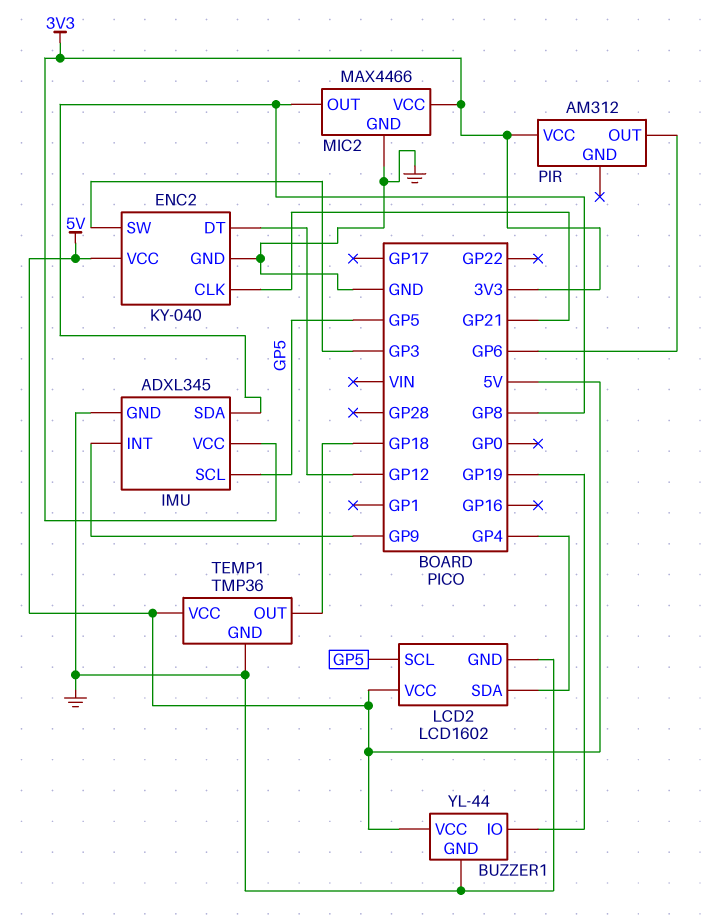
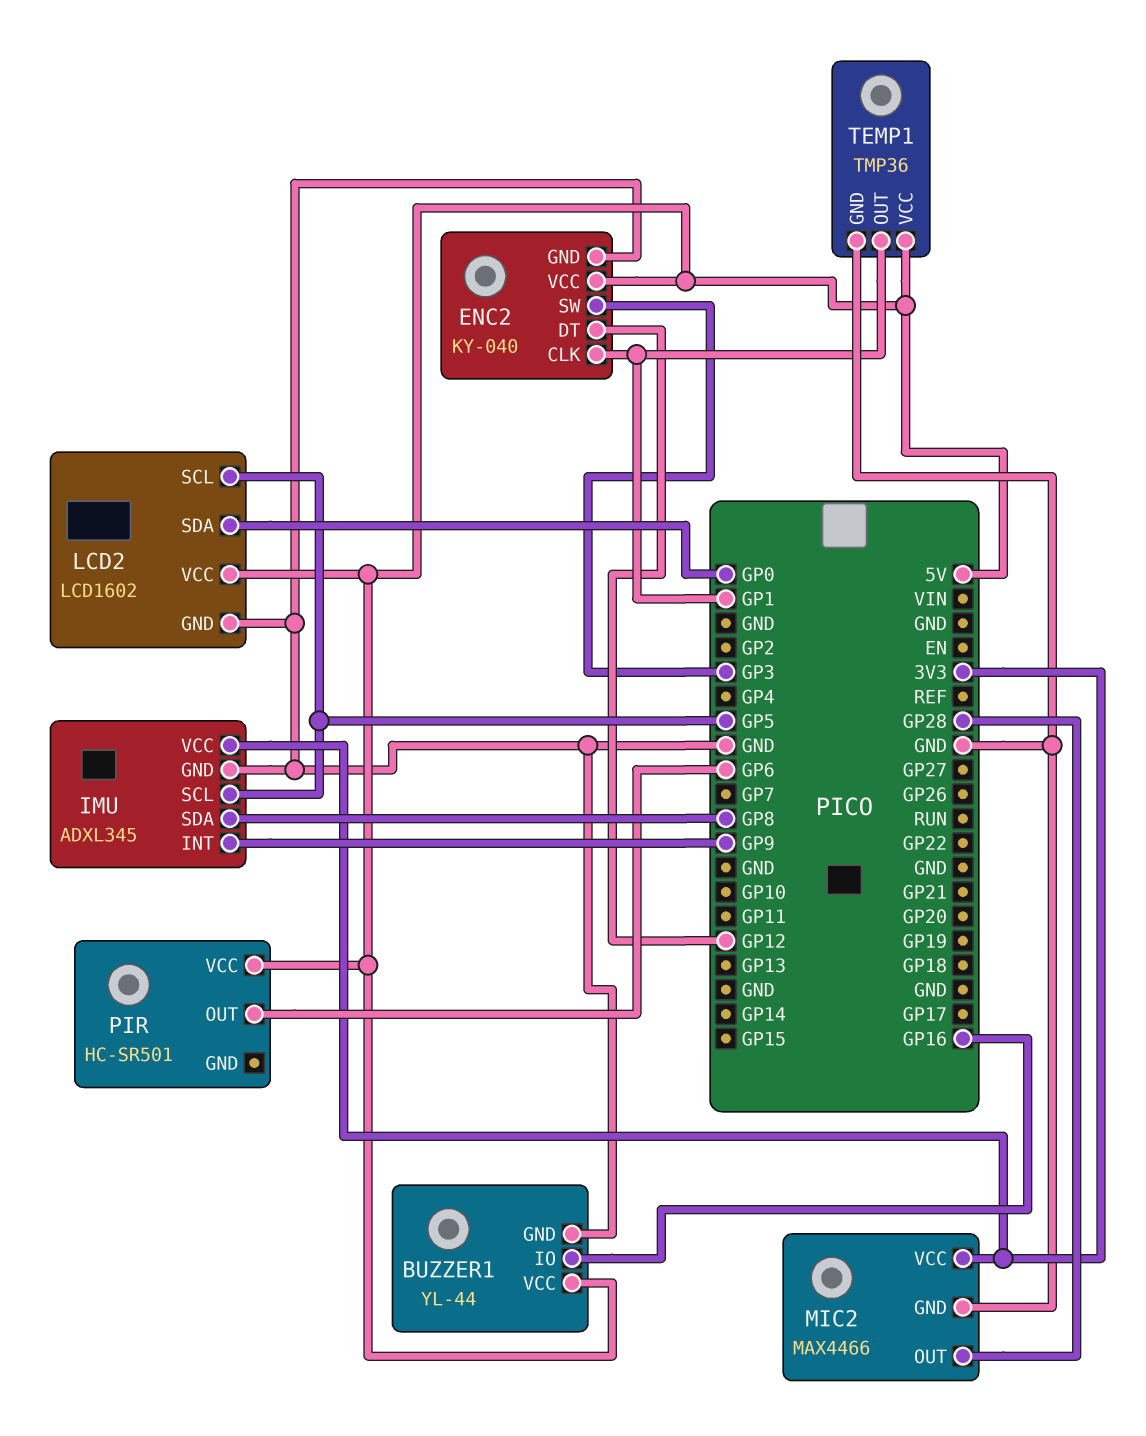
BUZZER1 pin IO: GP19 -> GP16
ENC2 pin CLK: GP21 -> GP1
LCD2 pin SDA: GP4 -> GP0
MIC2 pin OUT: GP8 -> GP28
PIR: AM312 -> HC-SR501
PIR pin VCC: 3V3 -> 5V
TEMP1 pin OUT: GP18 -> GP1

